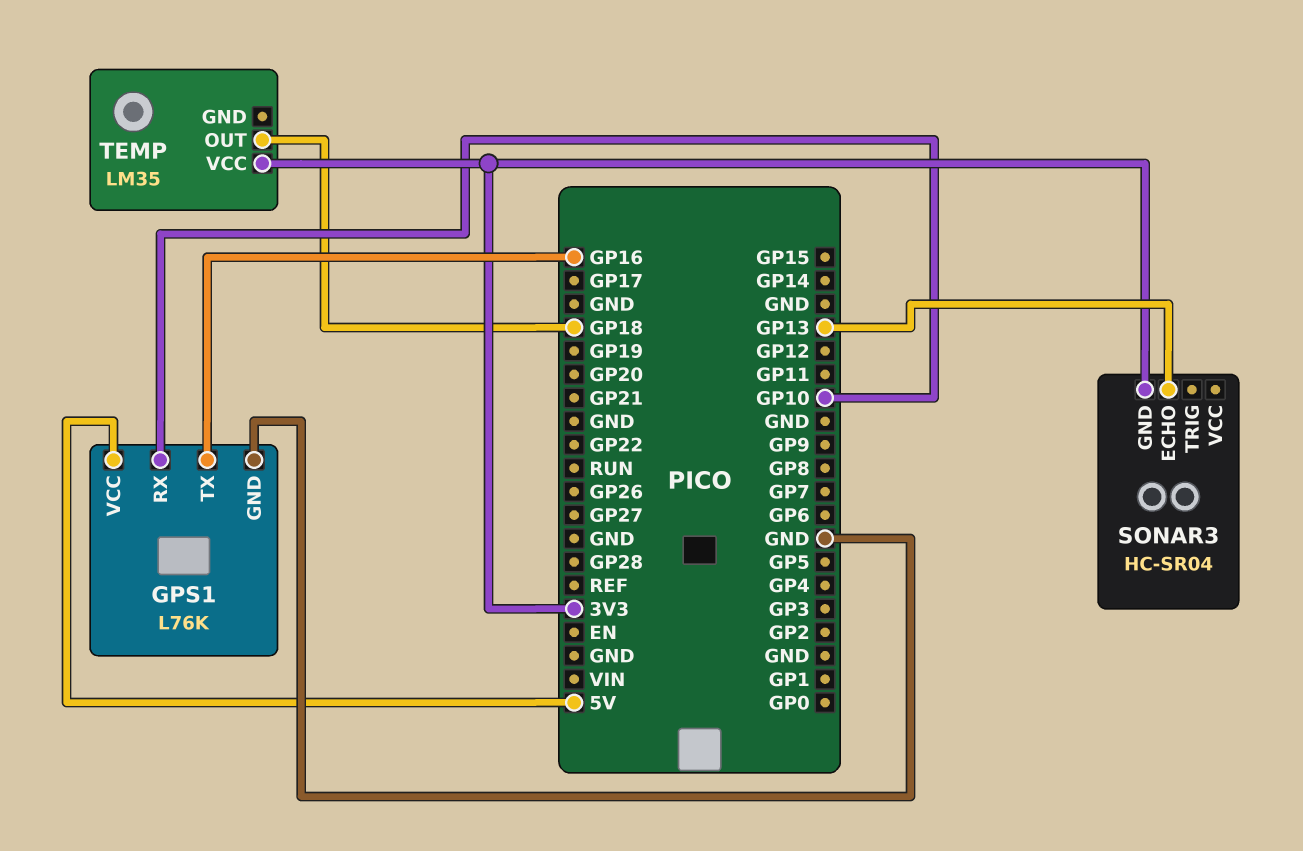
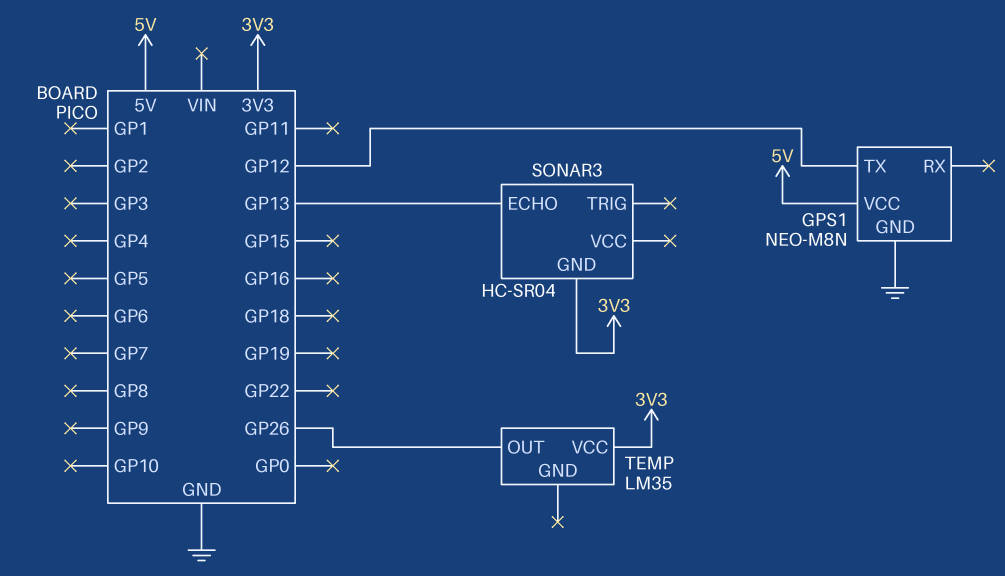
GPS1: L76K -> NEO-M8N
GPS1 pin RX: GP10 -> none
GPS1 pin TX: GP16 -> GP12
TEMP pin OUT: GP18 -> GP26

